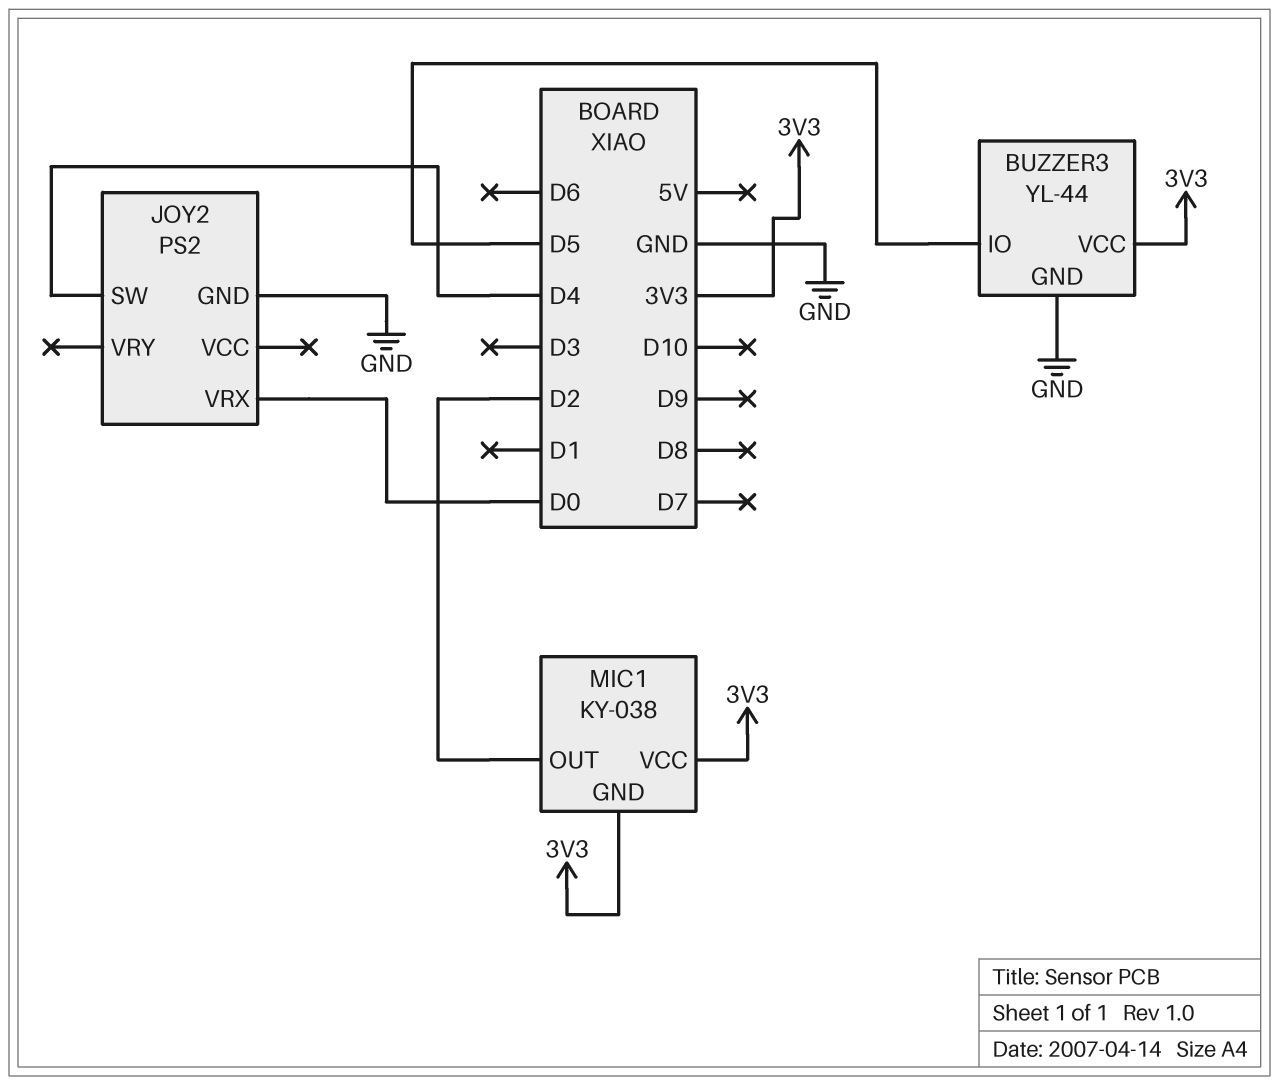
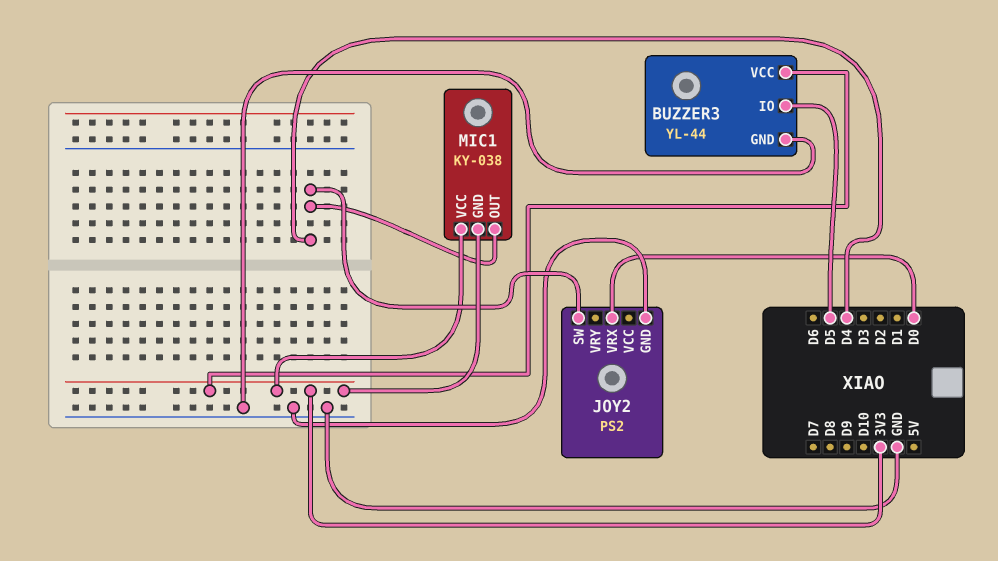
MIC1 pin OUT: D2 -> D4

